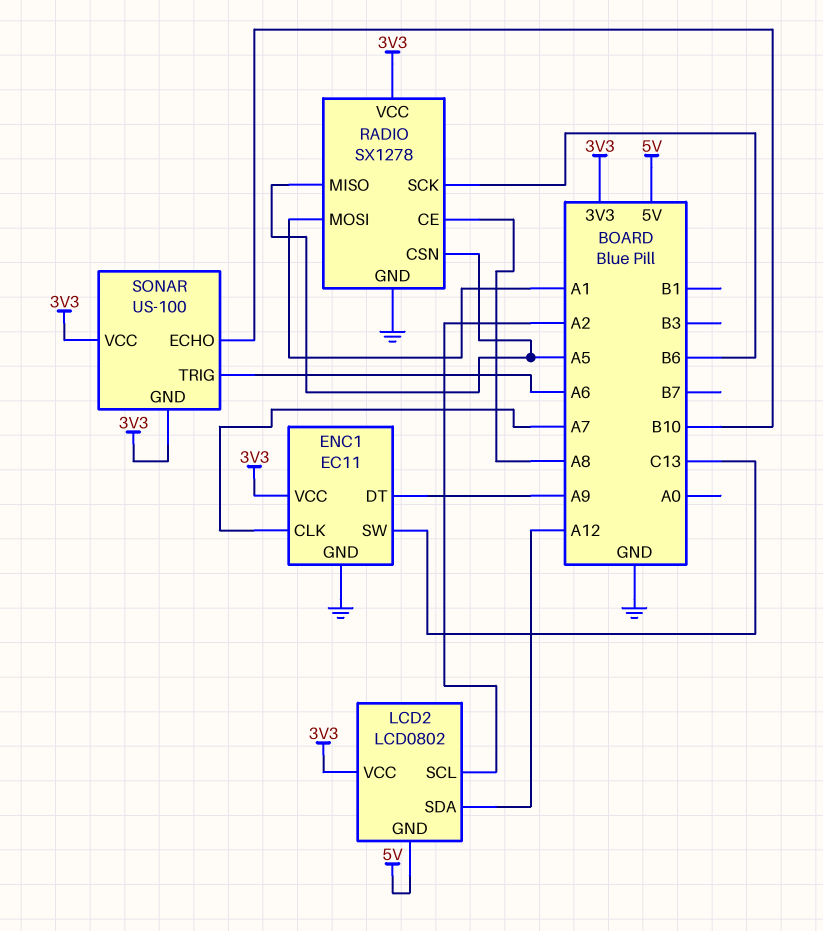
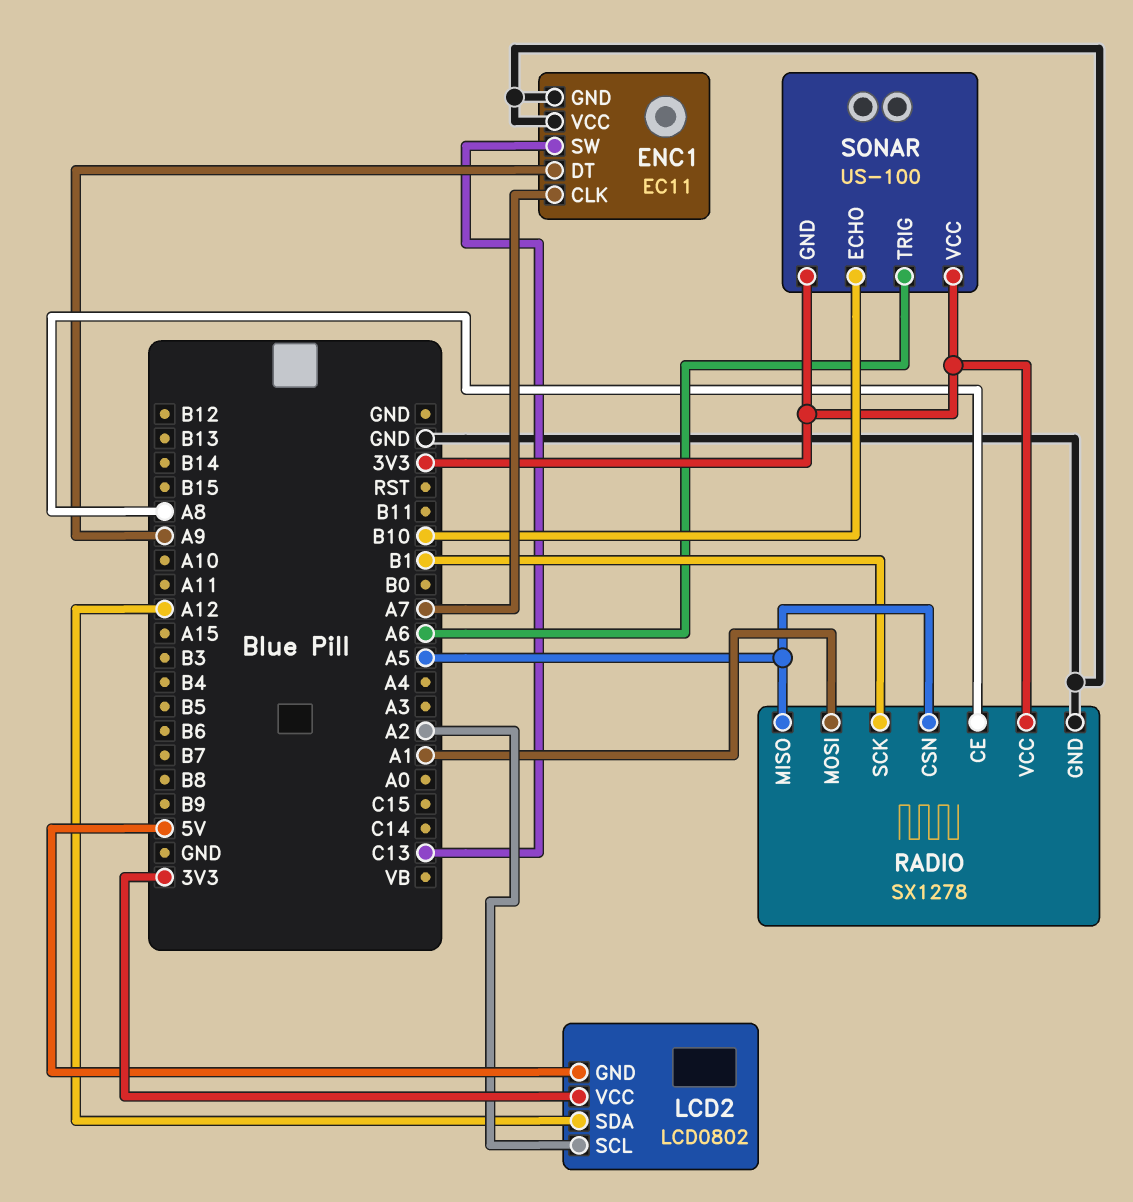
ENC1 pin VCC: 3V3 -> GND
RADIO pin SCK: B6 -> B1

